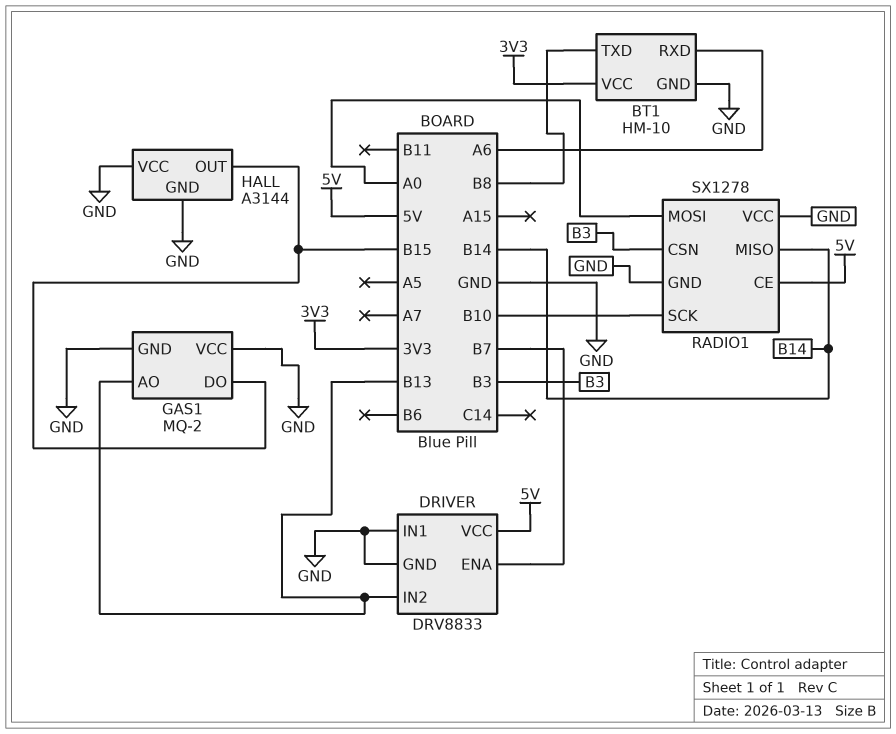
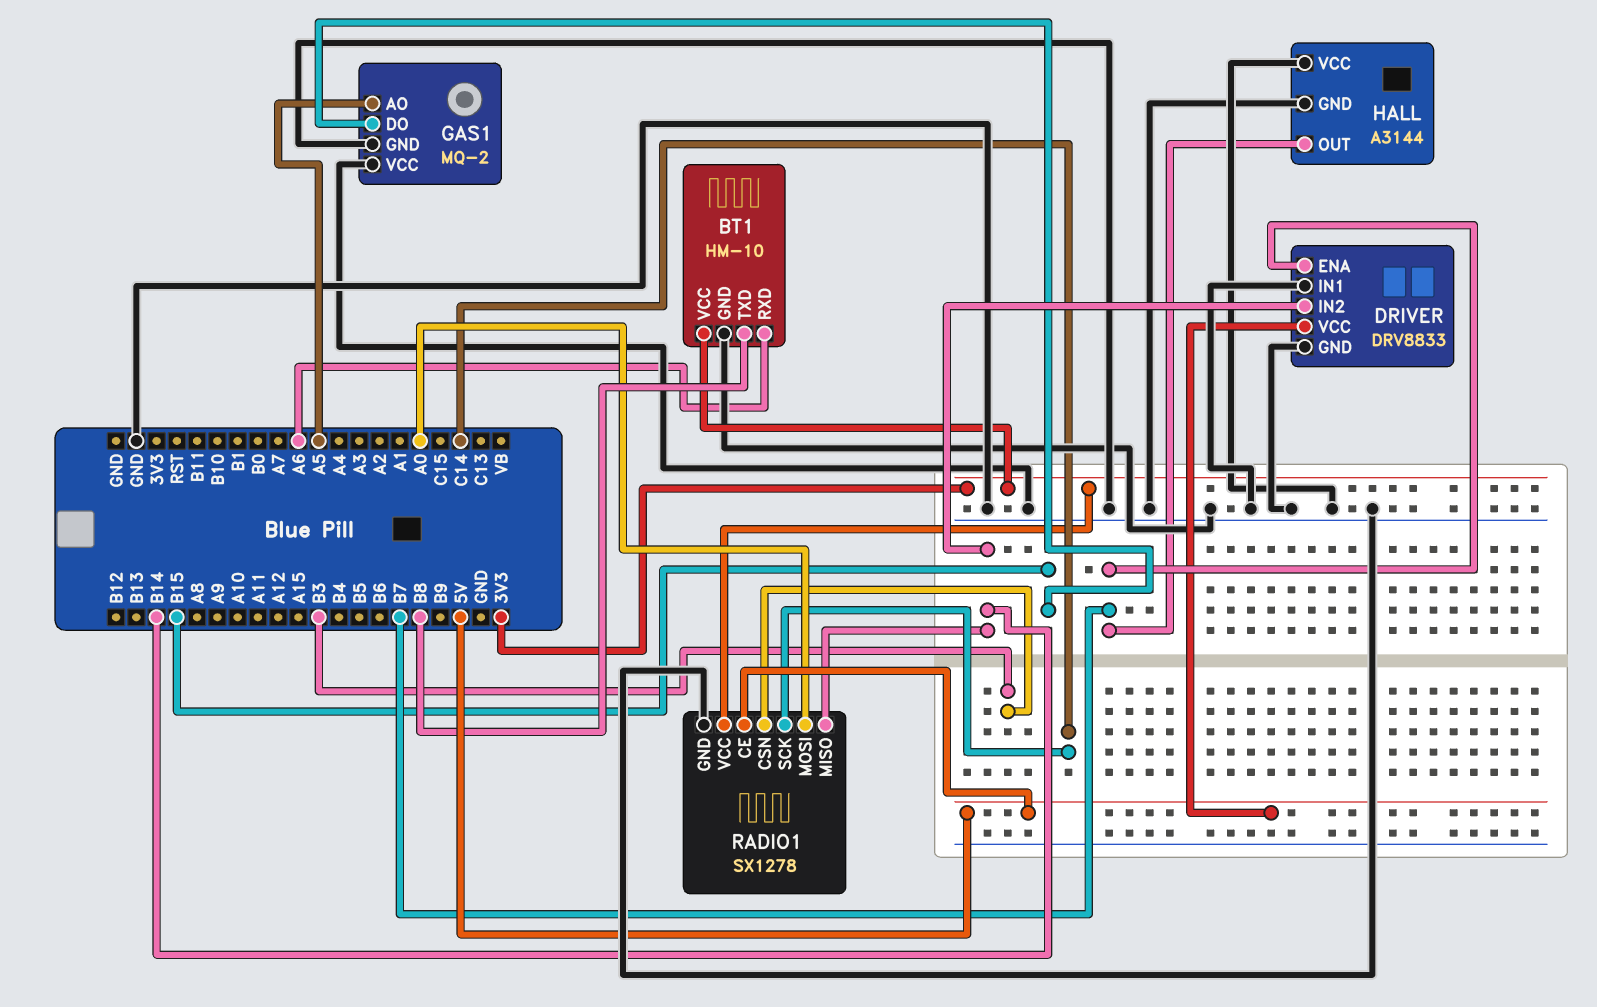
DRIVER pin IN2: B13 -> B14
GAS1 pin AO: B13 -> A5
HALL pin OUT: B15 -> B7
RADIO1 pin SCK: B10 -> C14
RADIO1 pin VCC: GND -> 3V3

